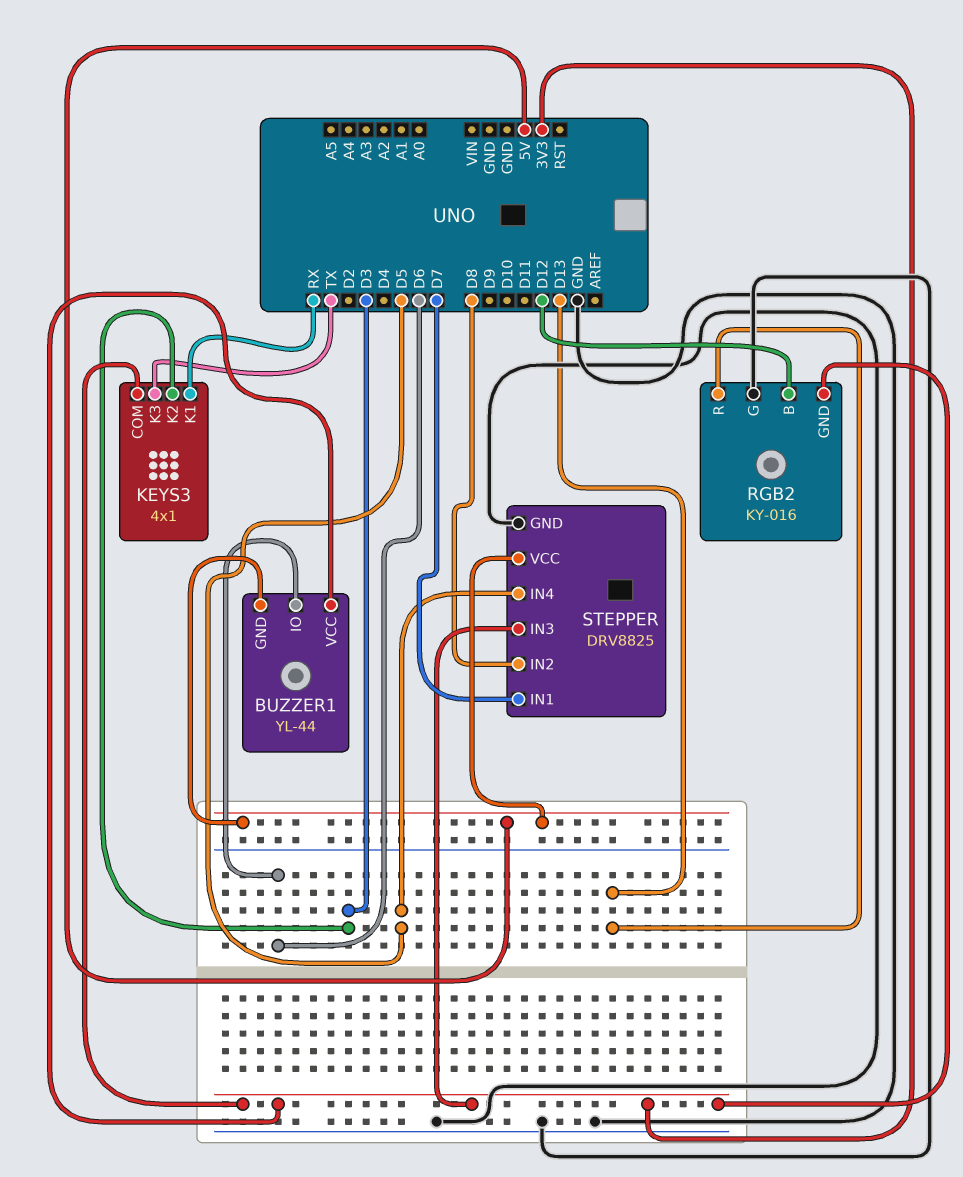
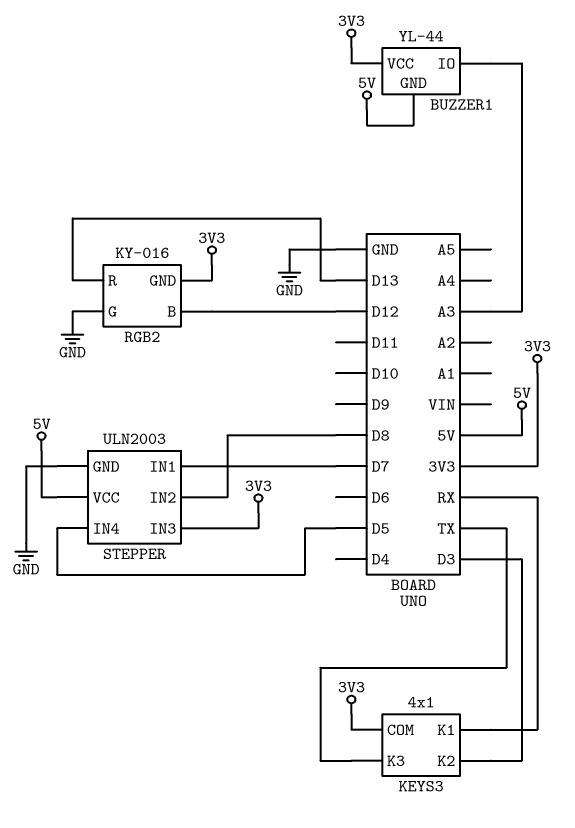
BUZZER1 pin IO: D6 -> A3
STEPPER: DRV8825 -> ULN2003

